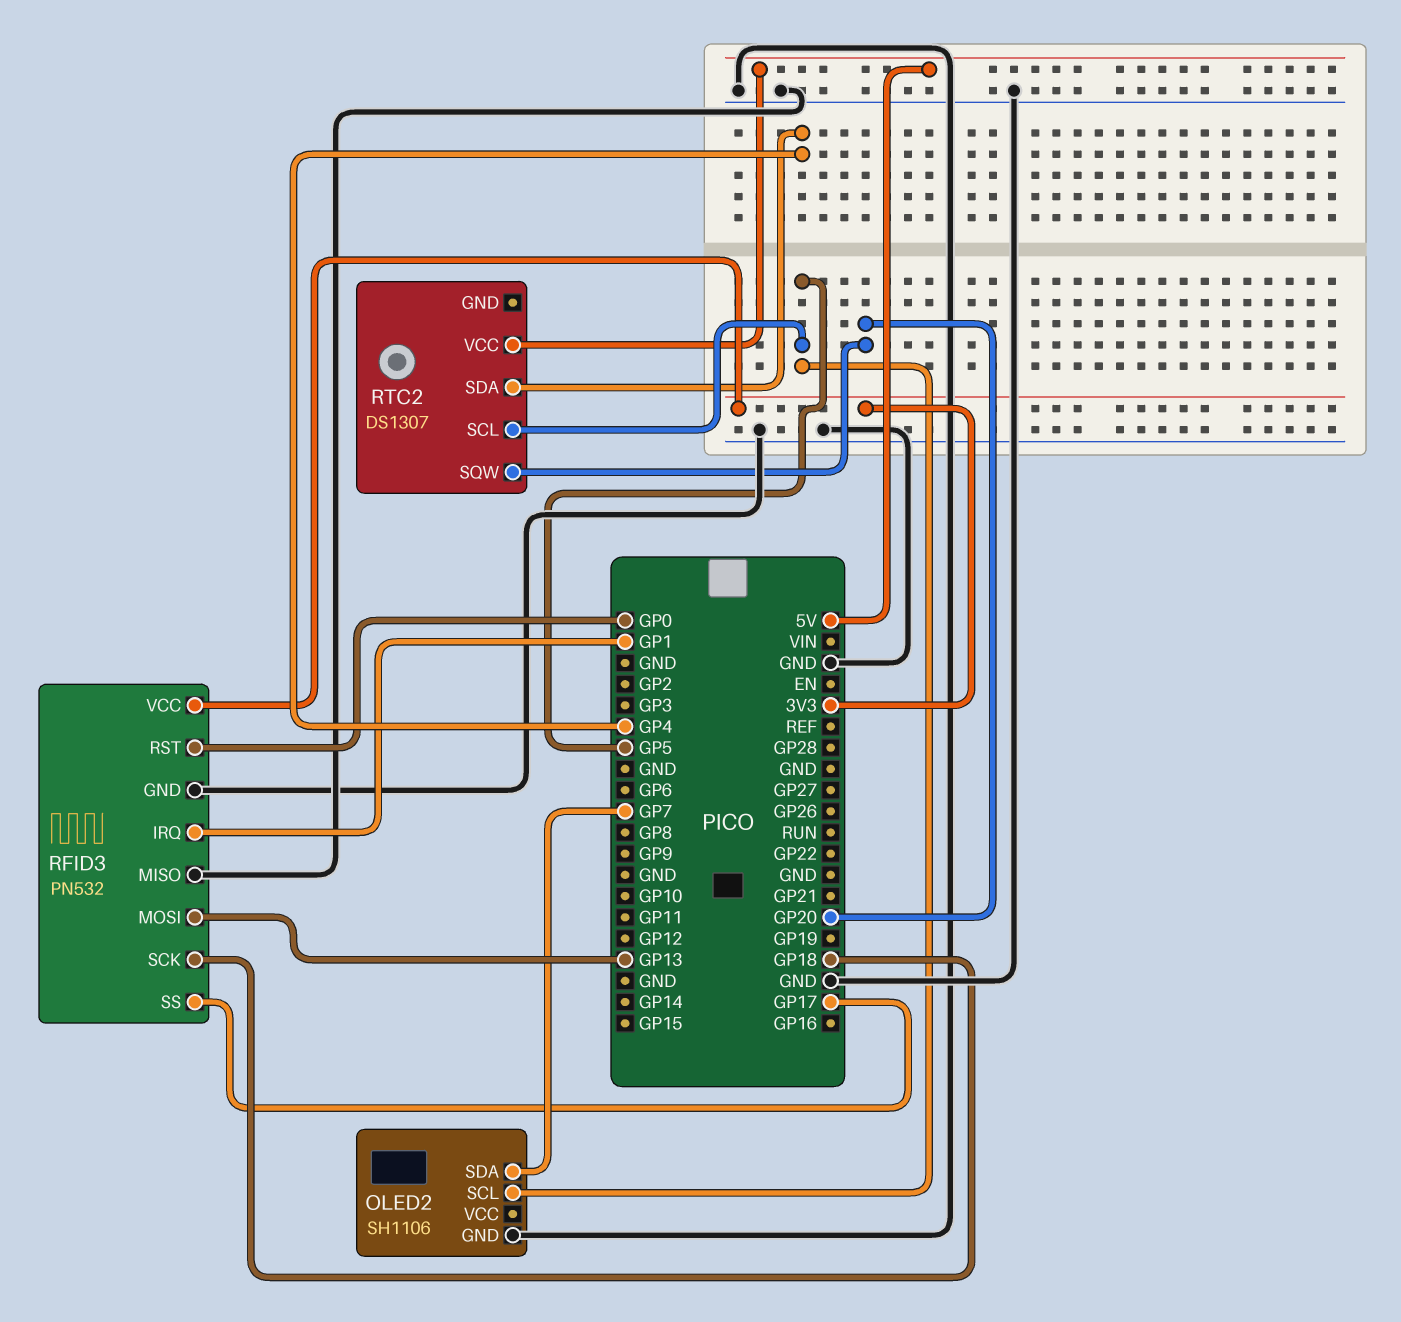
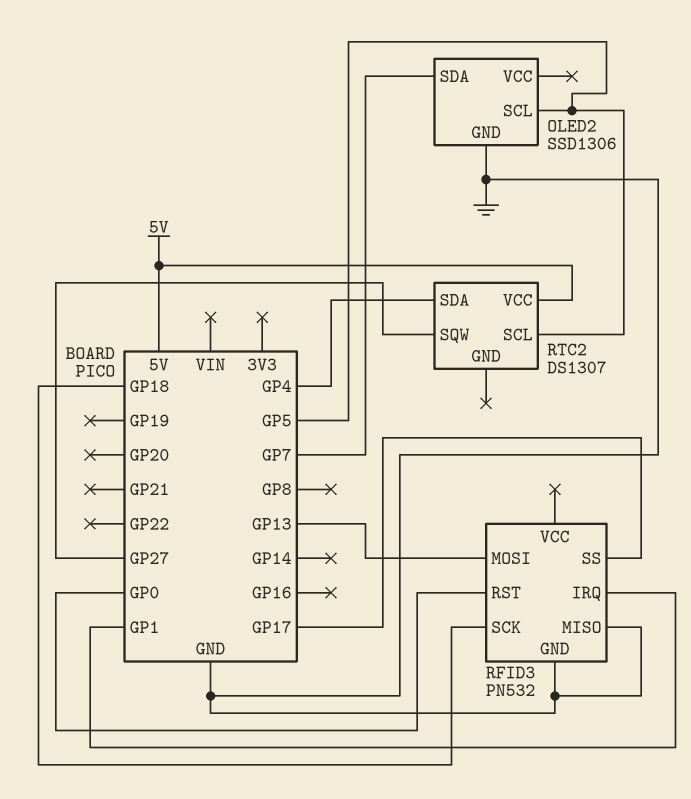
OLED2: SH1106 -> SSD1306
RFID3 pin VCC: 3V3 -> none
RTC2 pin SQW: GP20 -> GP27

